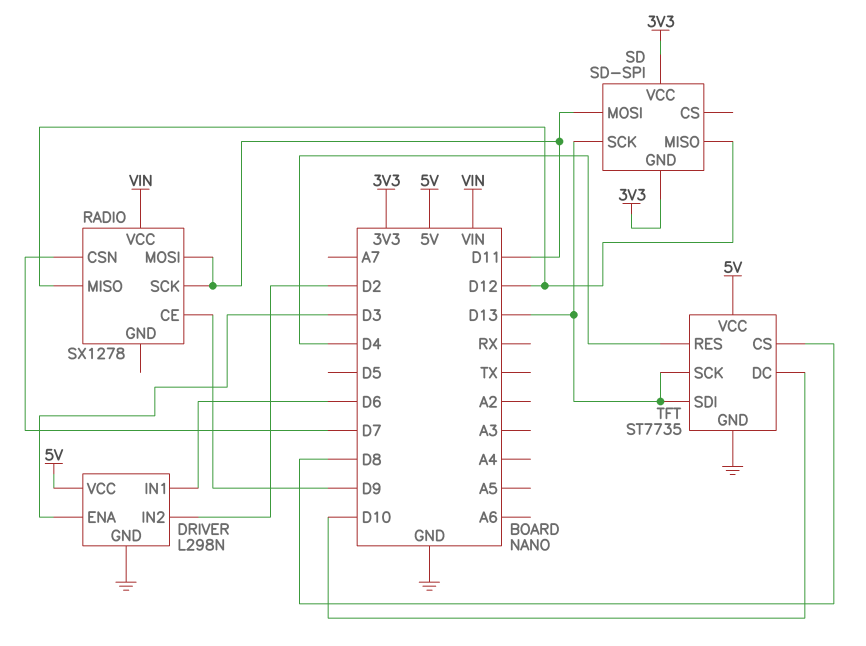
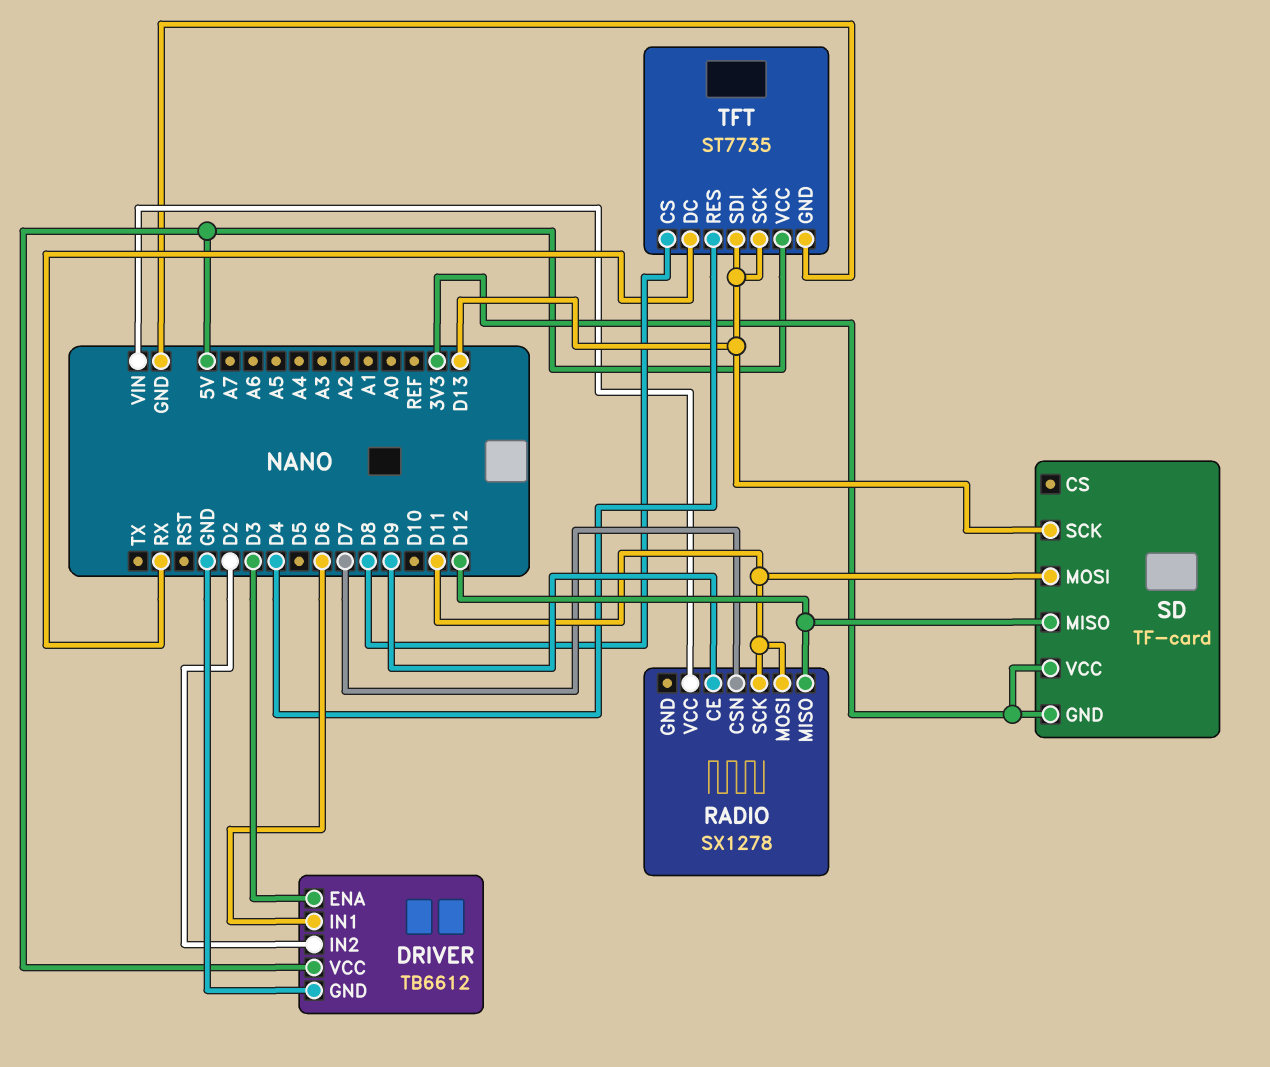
DRIVER: L298N -> TB6612
SD: SD-SPI -> TF-card
TFT pin DC: D10 -> RX

